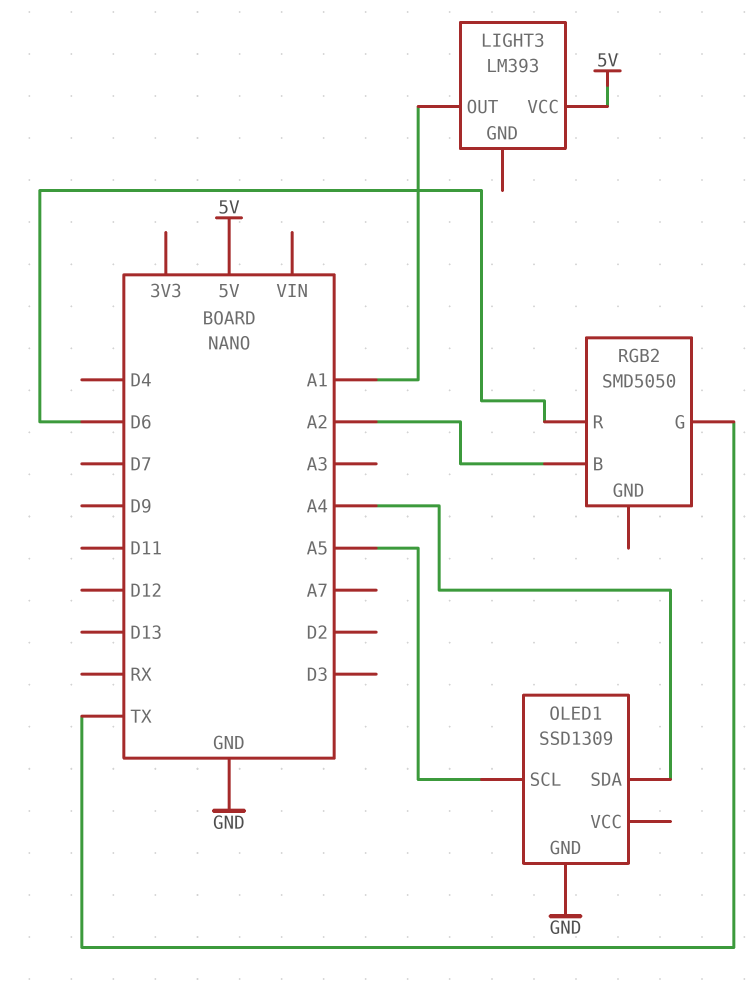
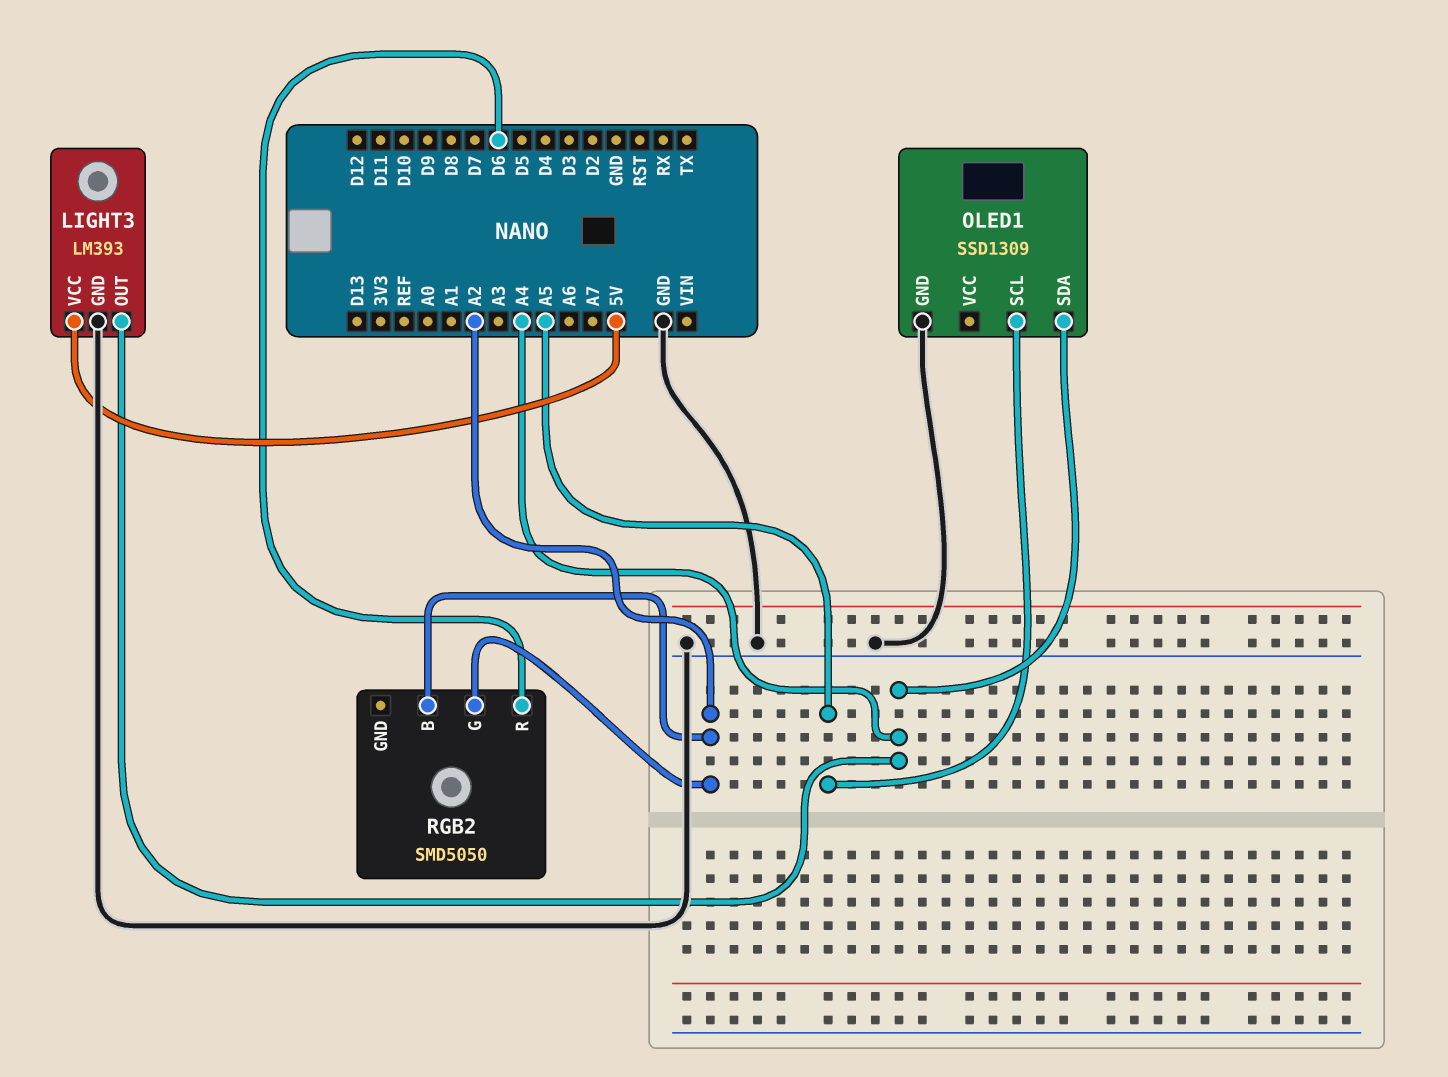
LIGHT3 pin GND: none -> GND
LIGHT3 pin OUT: A1 -> A4
RGB2 pin G: TX -> A2

